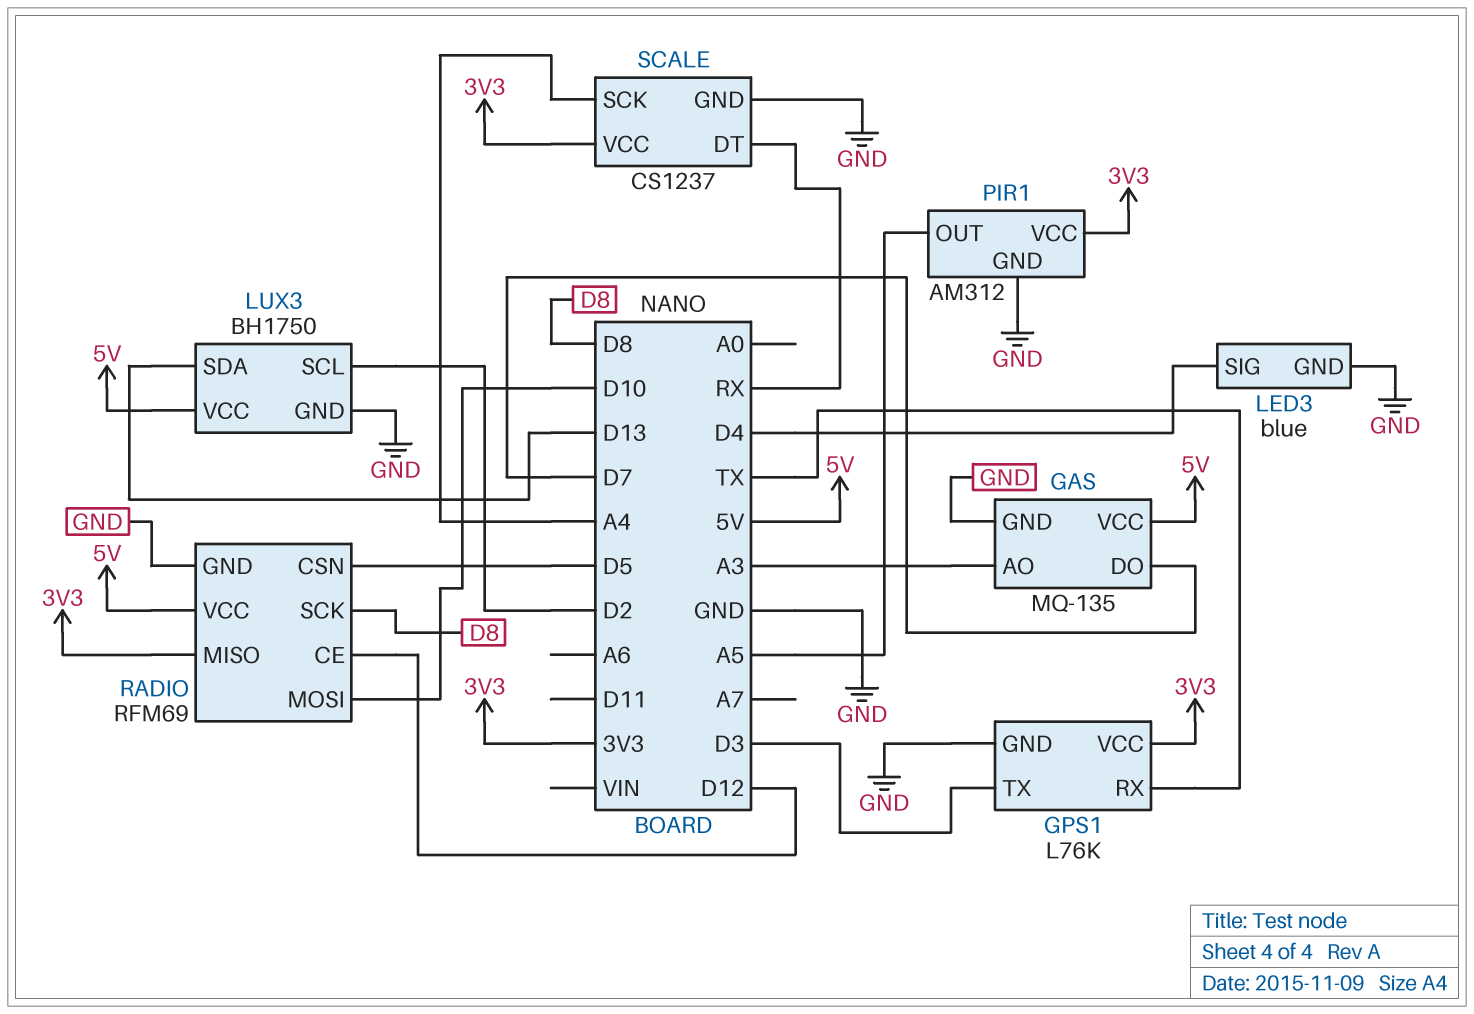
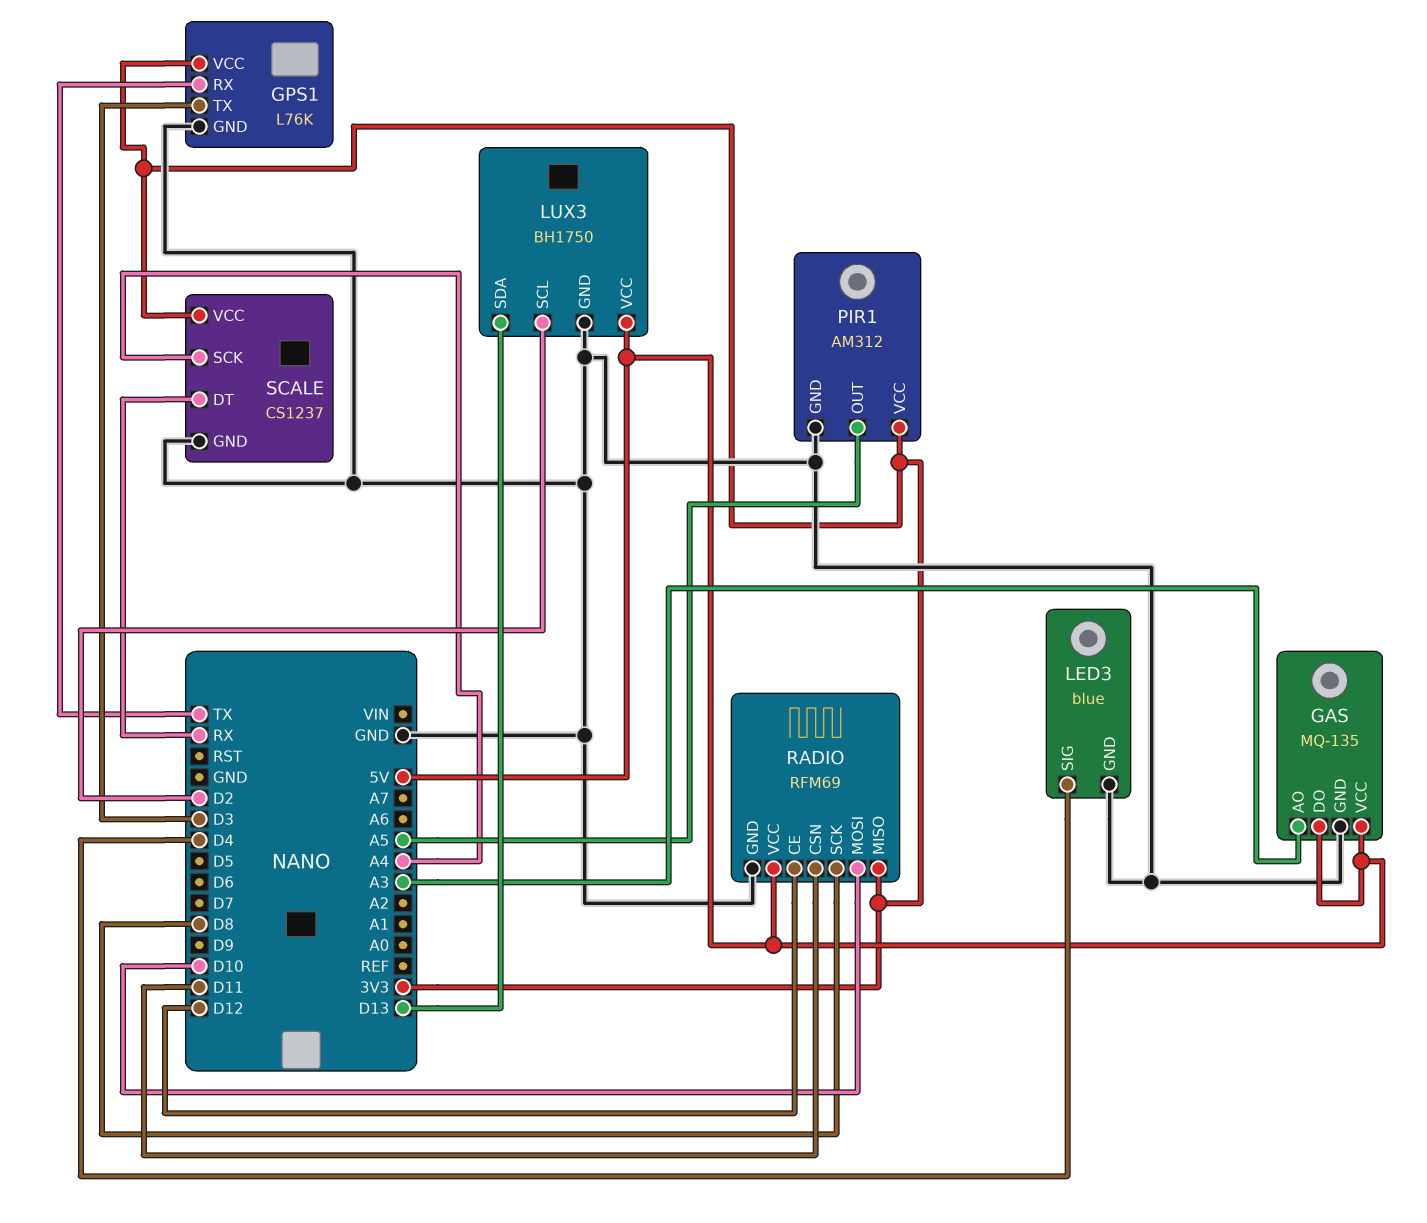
GAS pin DO: D7 -> 5V
RADIO pin CSN: D5 -> D11

